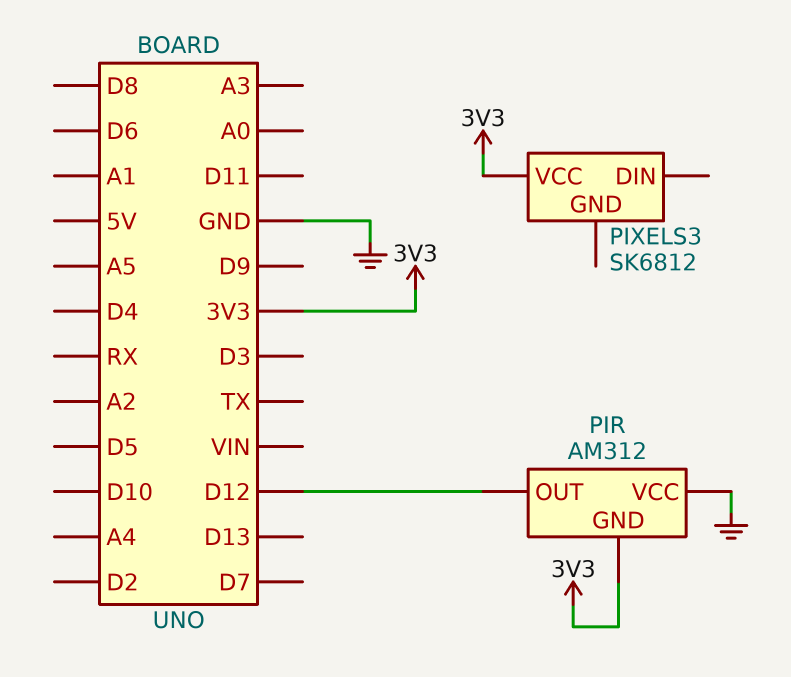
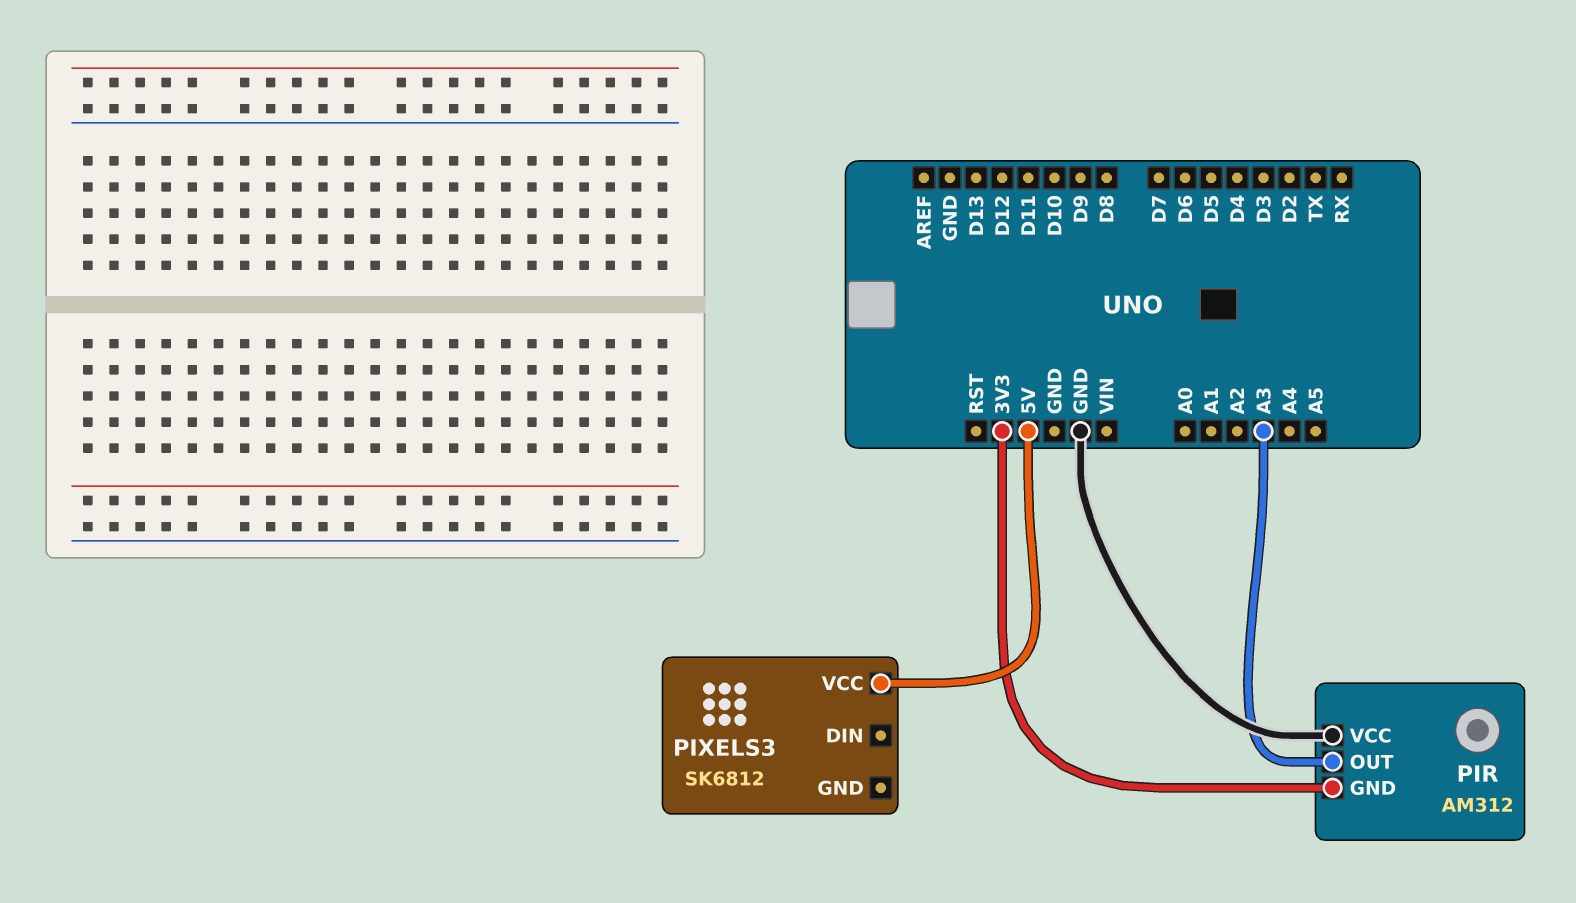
PIR pin OUT: D12 -> A3
PIXELS3 pin VCC: 3V3 -> 5V

